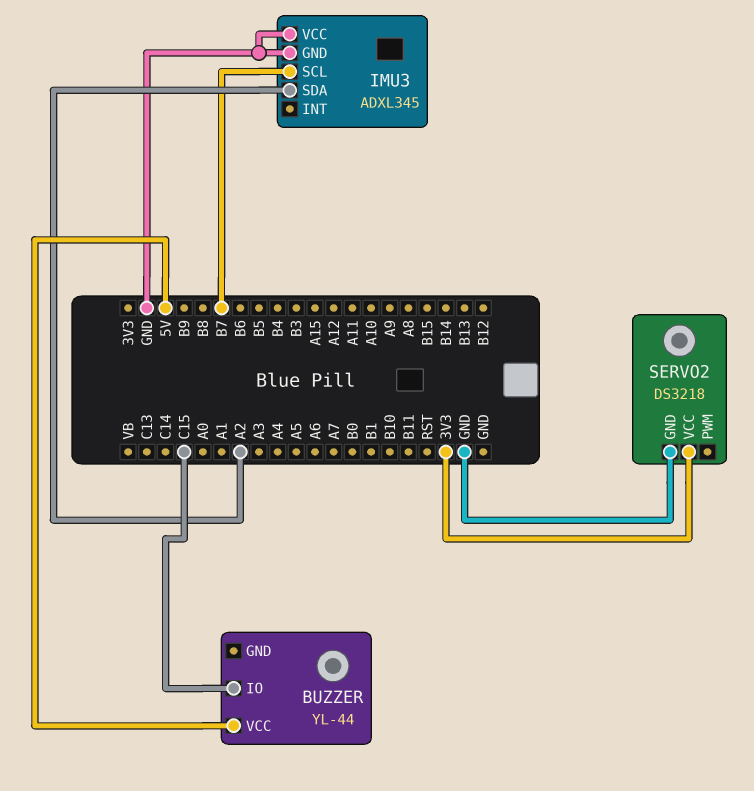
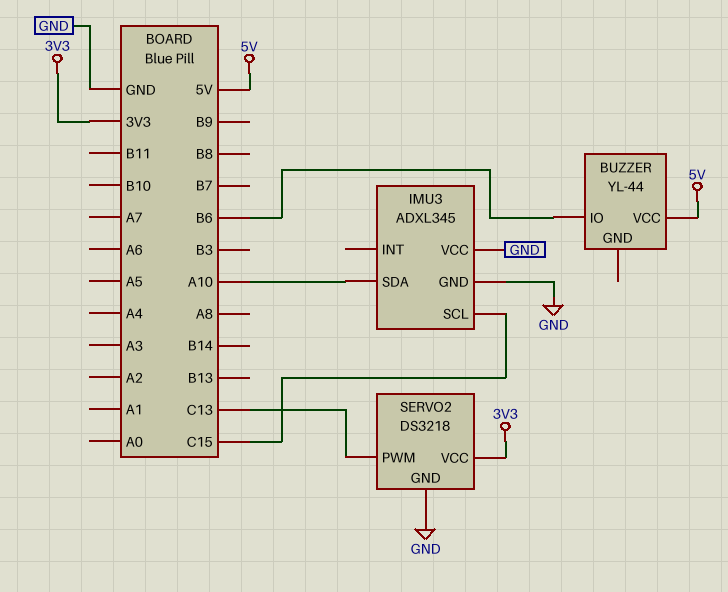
BUZZER pin IO: C15 -> B6
IMU3 pin SCL: B7 -> C15
IMU3 pin SDA: A2 -> A10
SERVO2 pin PWM: none -> C13

